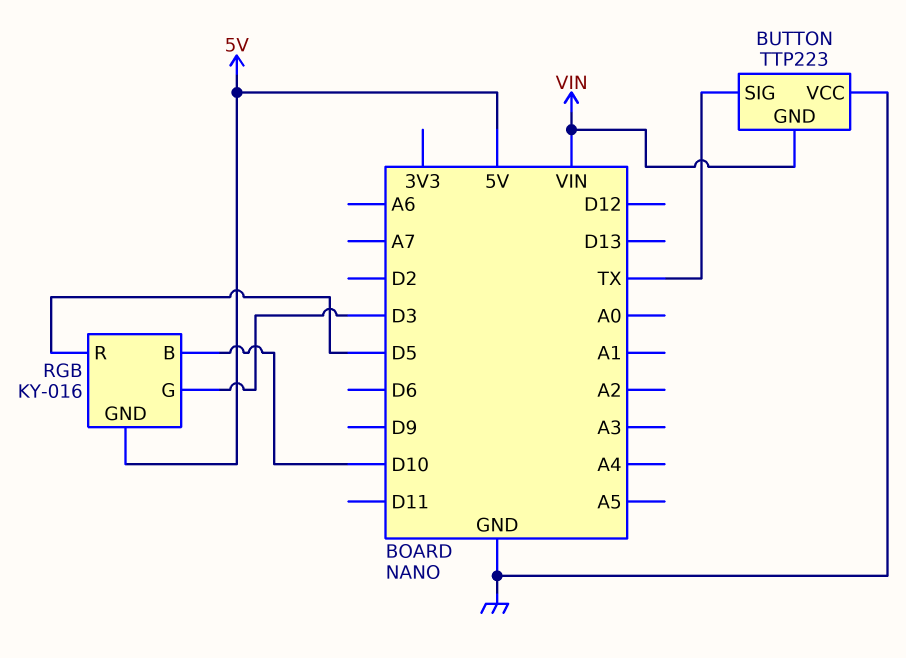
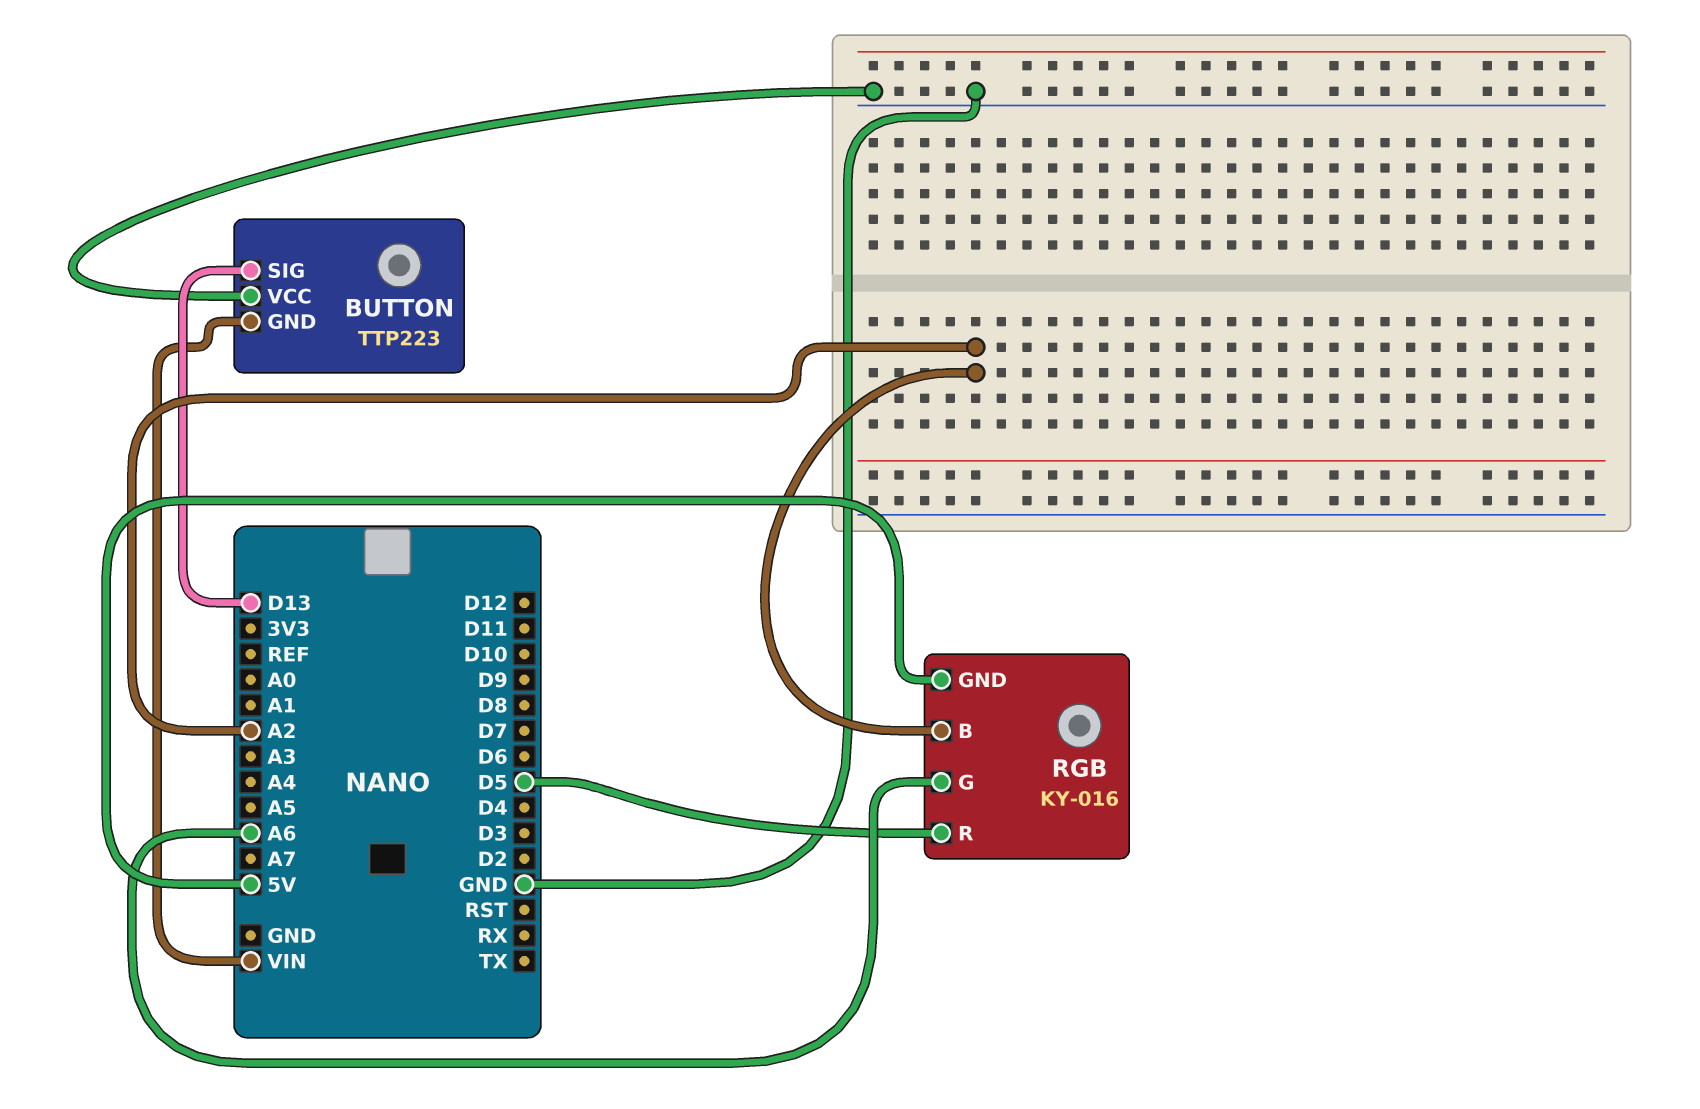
BUTTON pin SIG: TX -> D13
RGB pin B: D10 -> A2
RGB pin G: D3 -> A6

